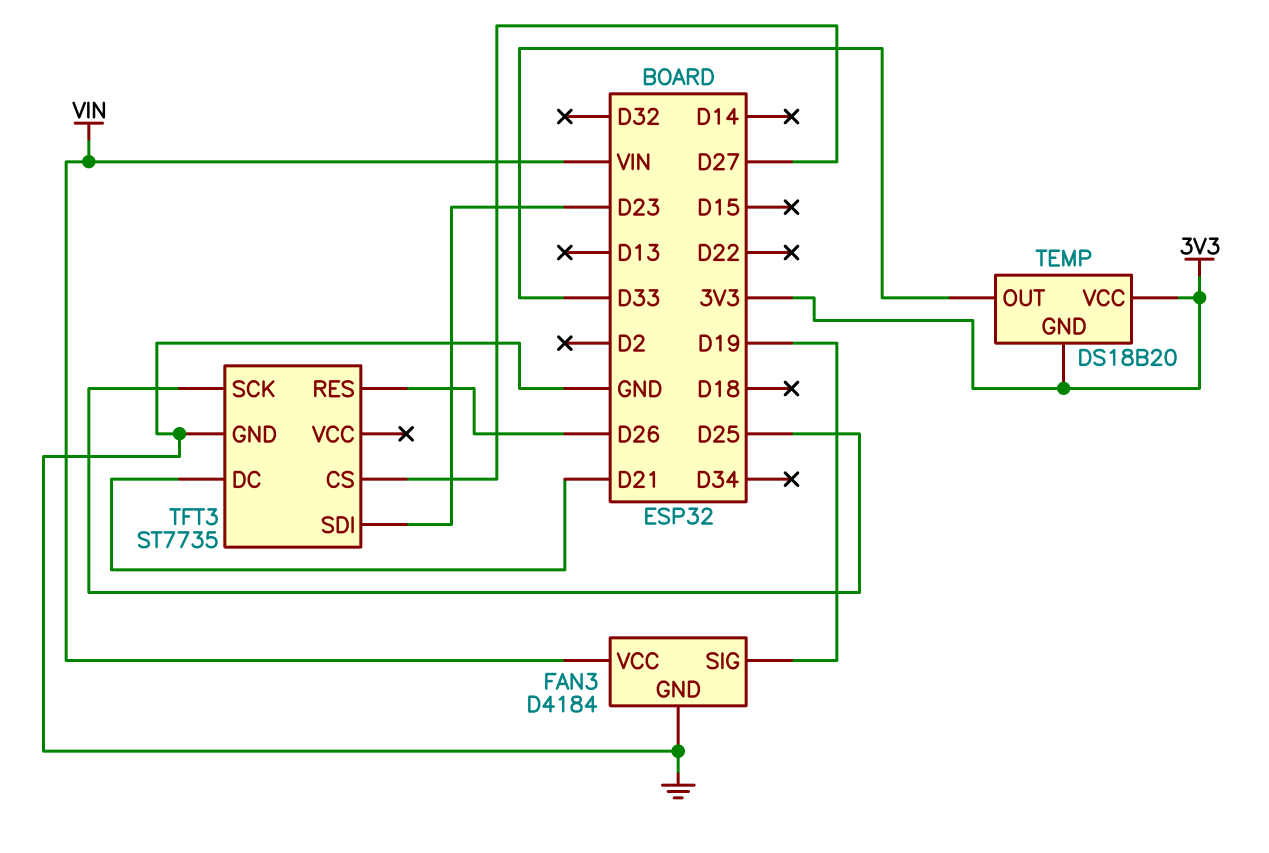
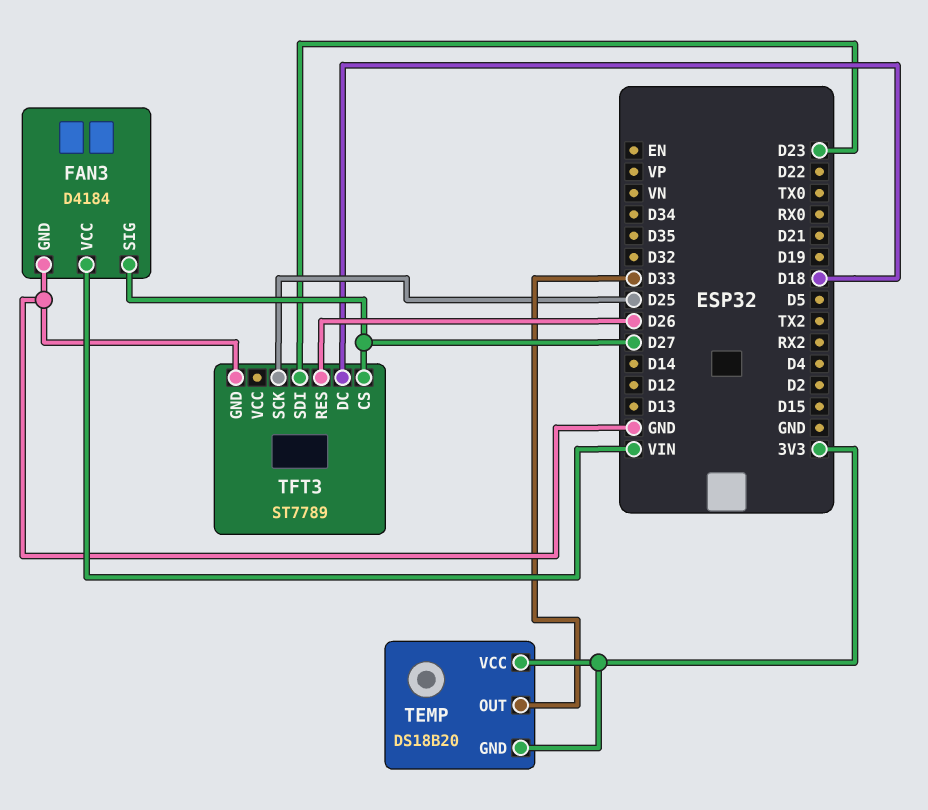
FAN3 pin SIG: D19 -> D27
TFT3: ST7735 -> ST7789
TFT3 pin DC: D21 -> D18

